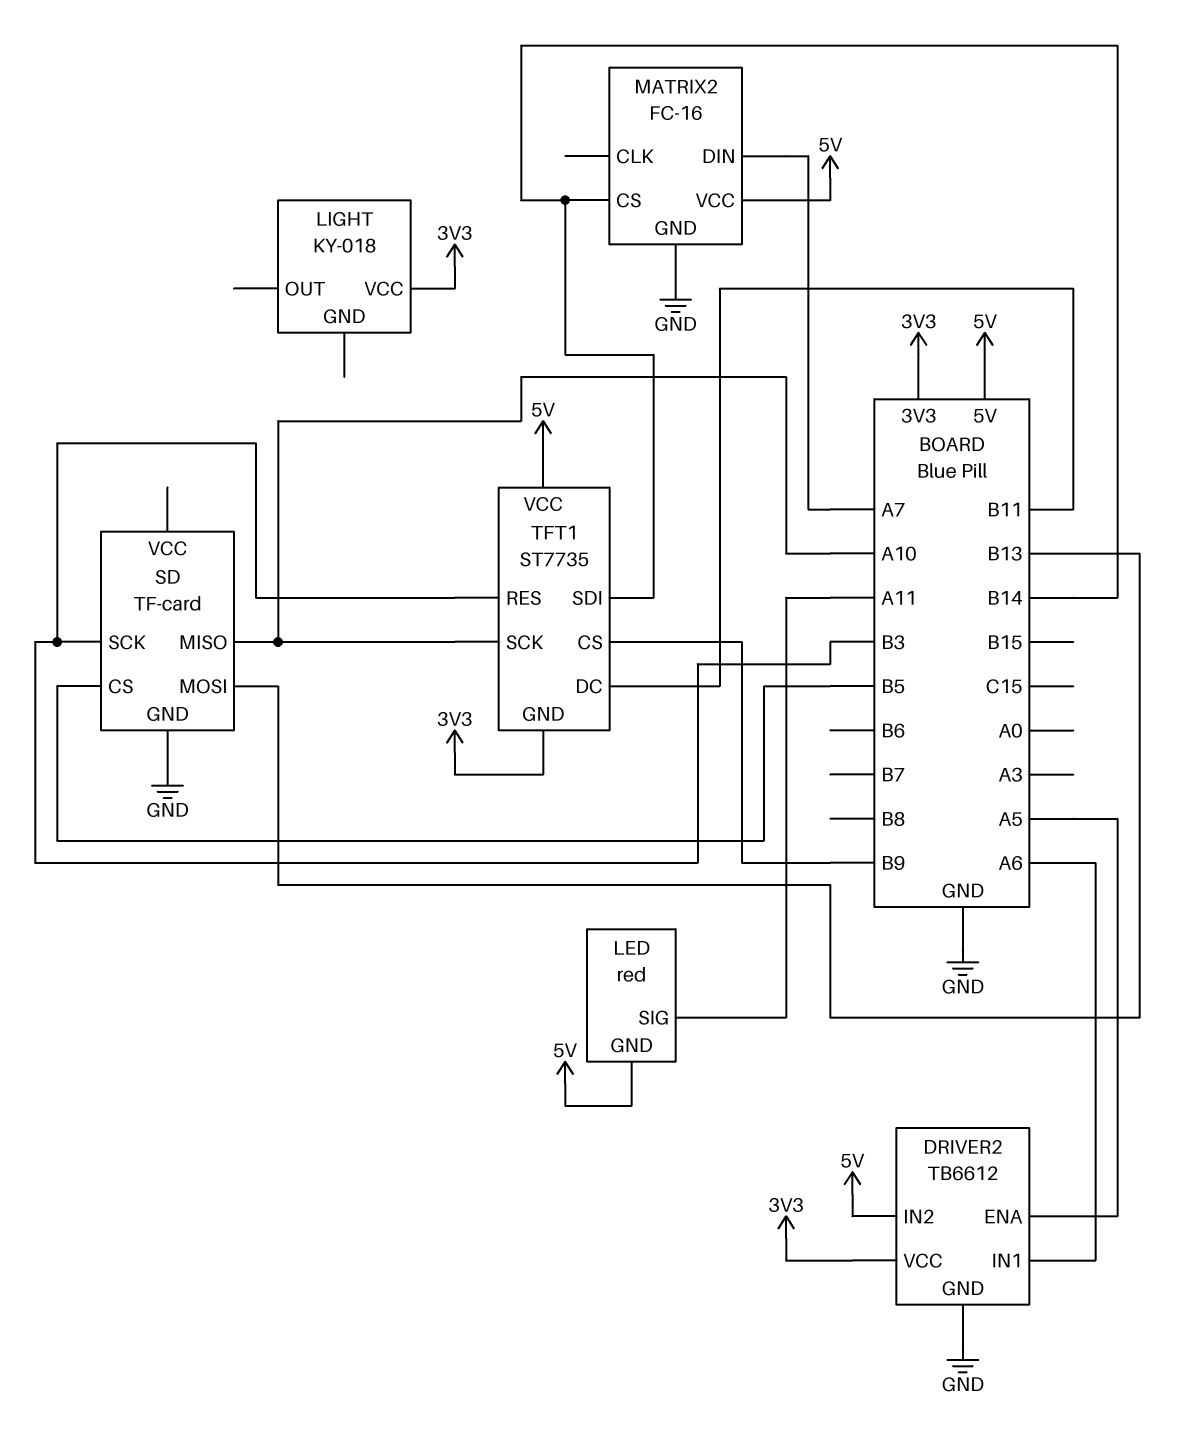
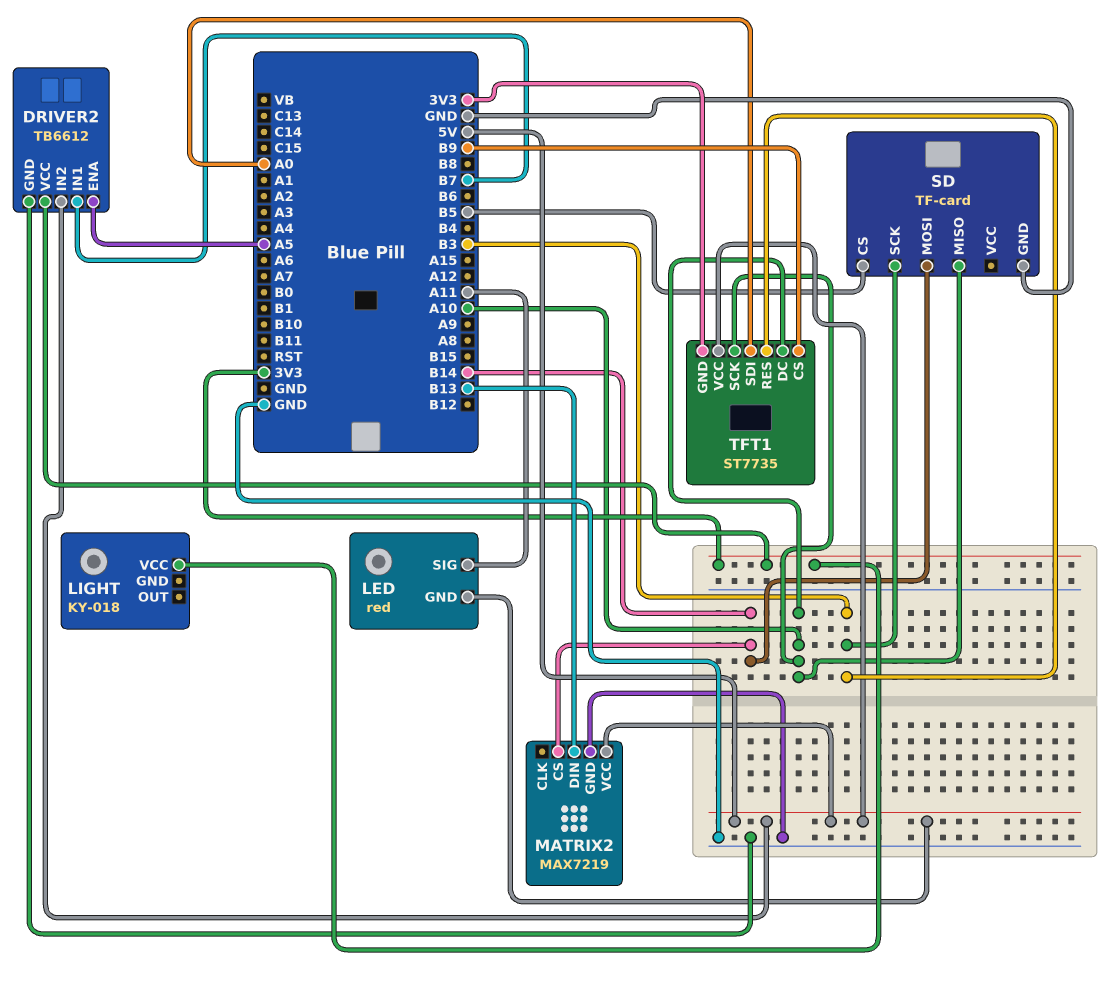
DRIVER2 pin IN1: A6 -> B7
MATRIX2: FC-16 -> MAX7219
MATRIX2 pin DIN: A7 -> B13
SD pin MOSI: B13 -> B14
TFT1 pin DC: B11 -> A10
TFT1 pin SDI: B14 -> A0

